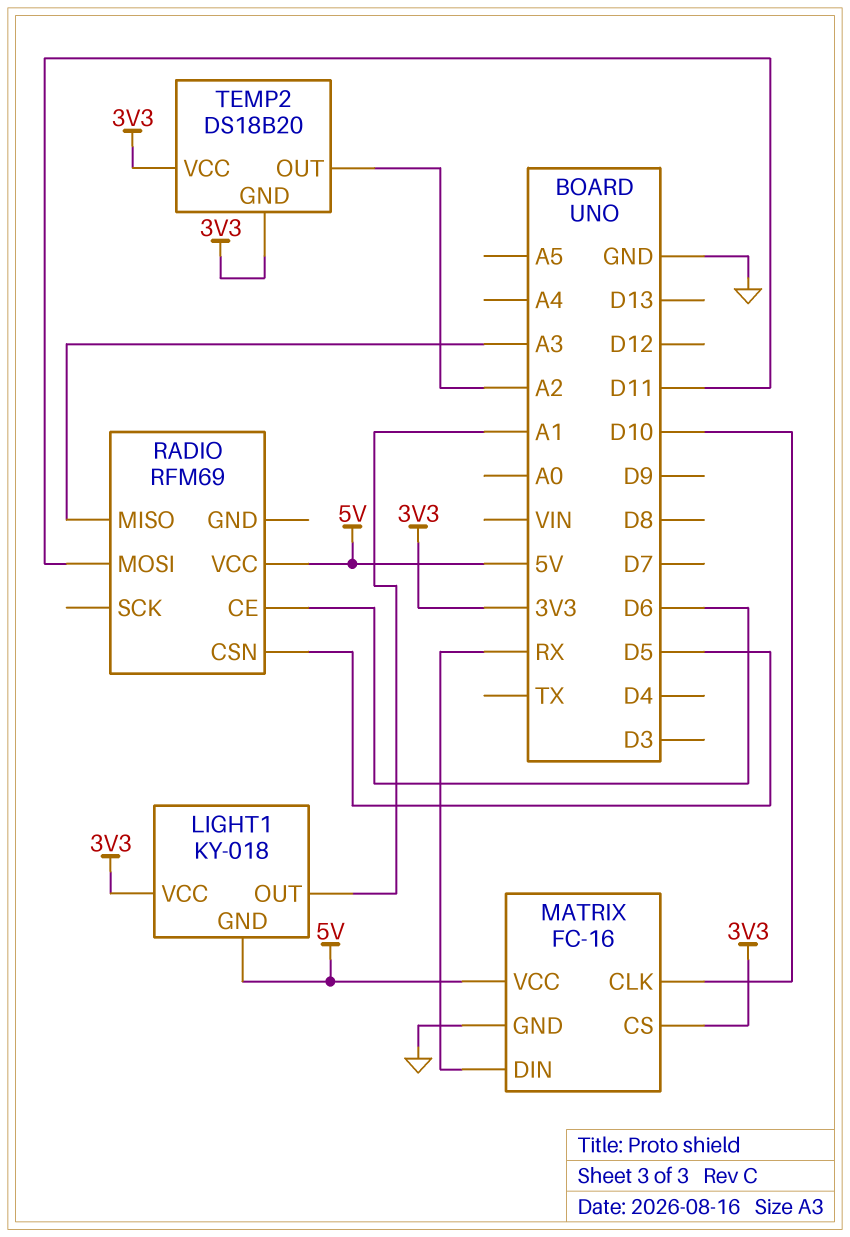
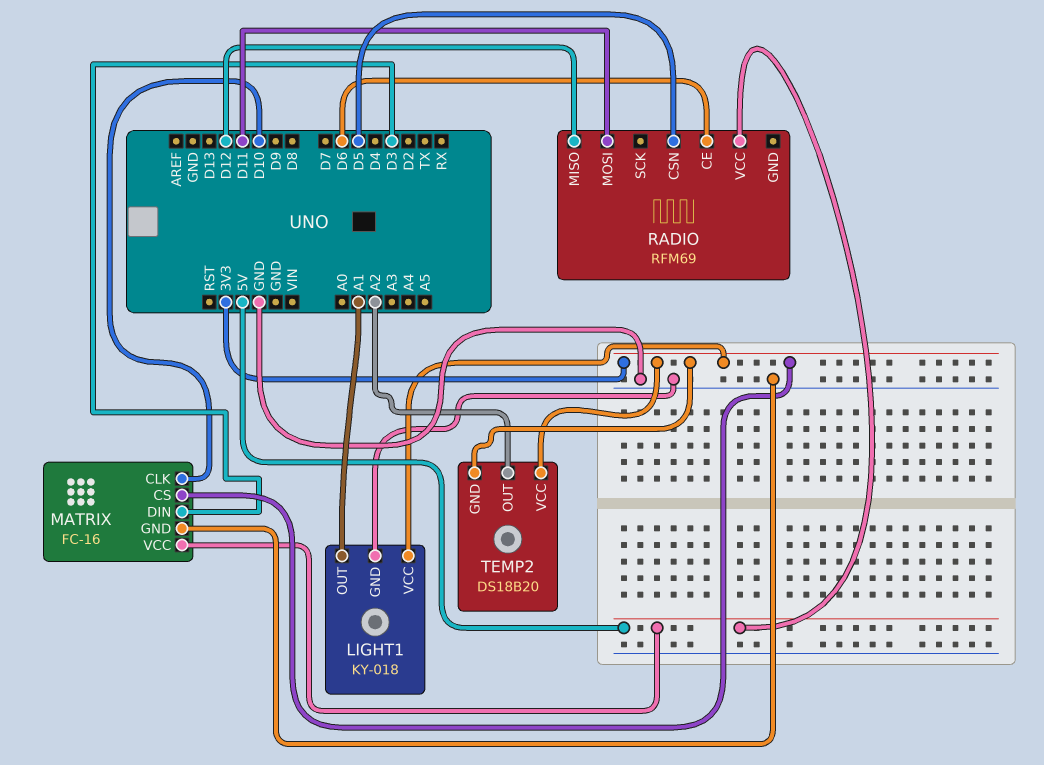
LIGHT1 pin GND: 5V -> GND
MATRIX pin DIN: RX -> D3
RADIO pin MISO: A3 -> D12

